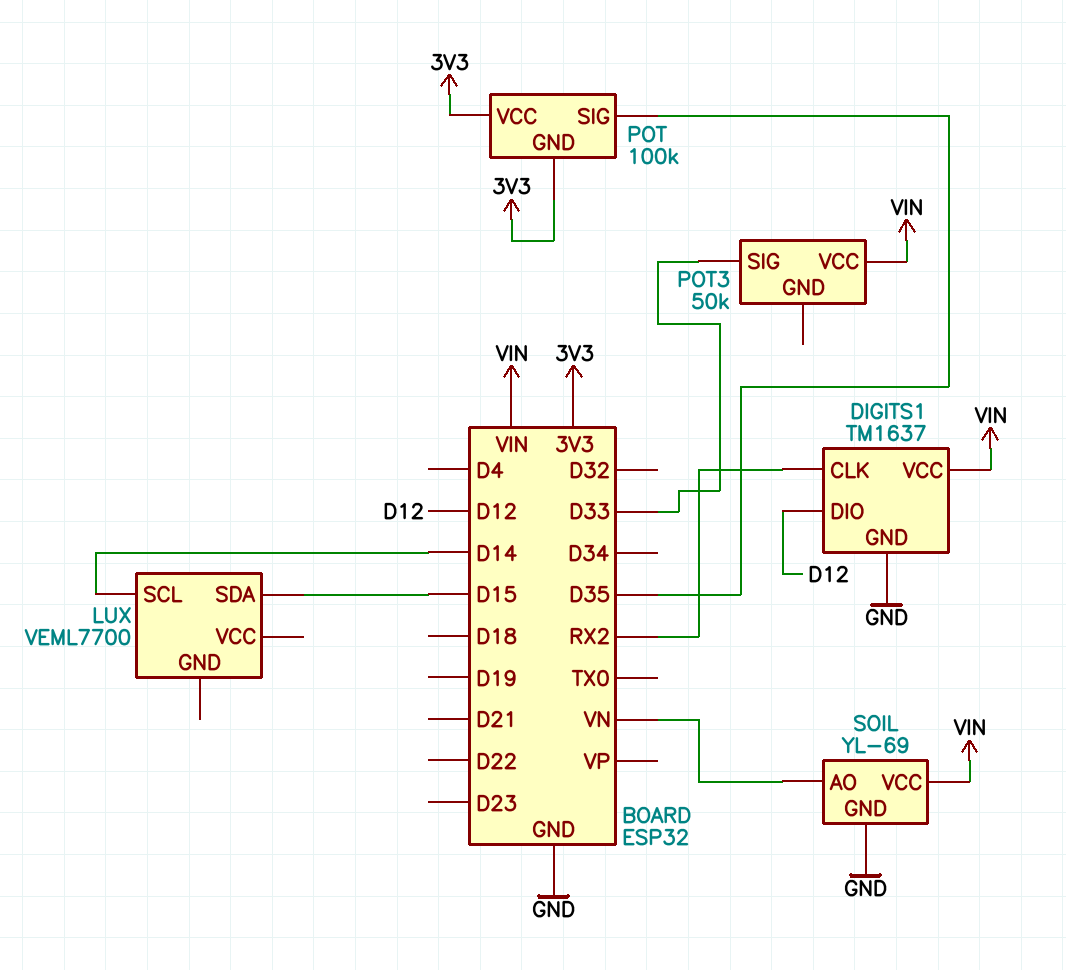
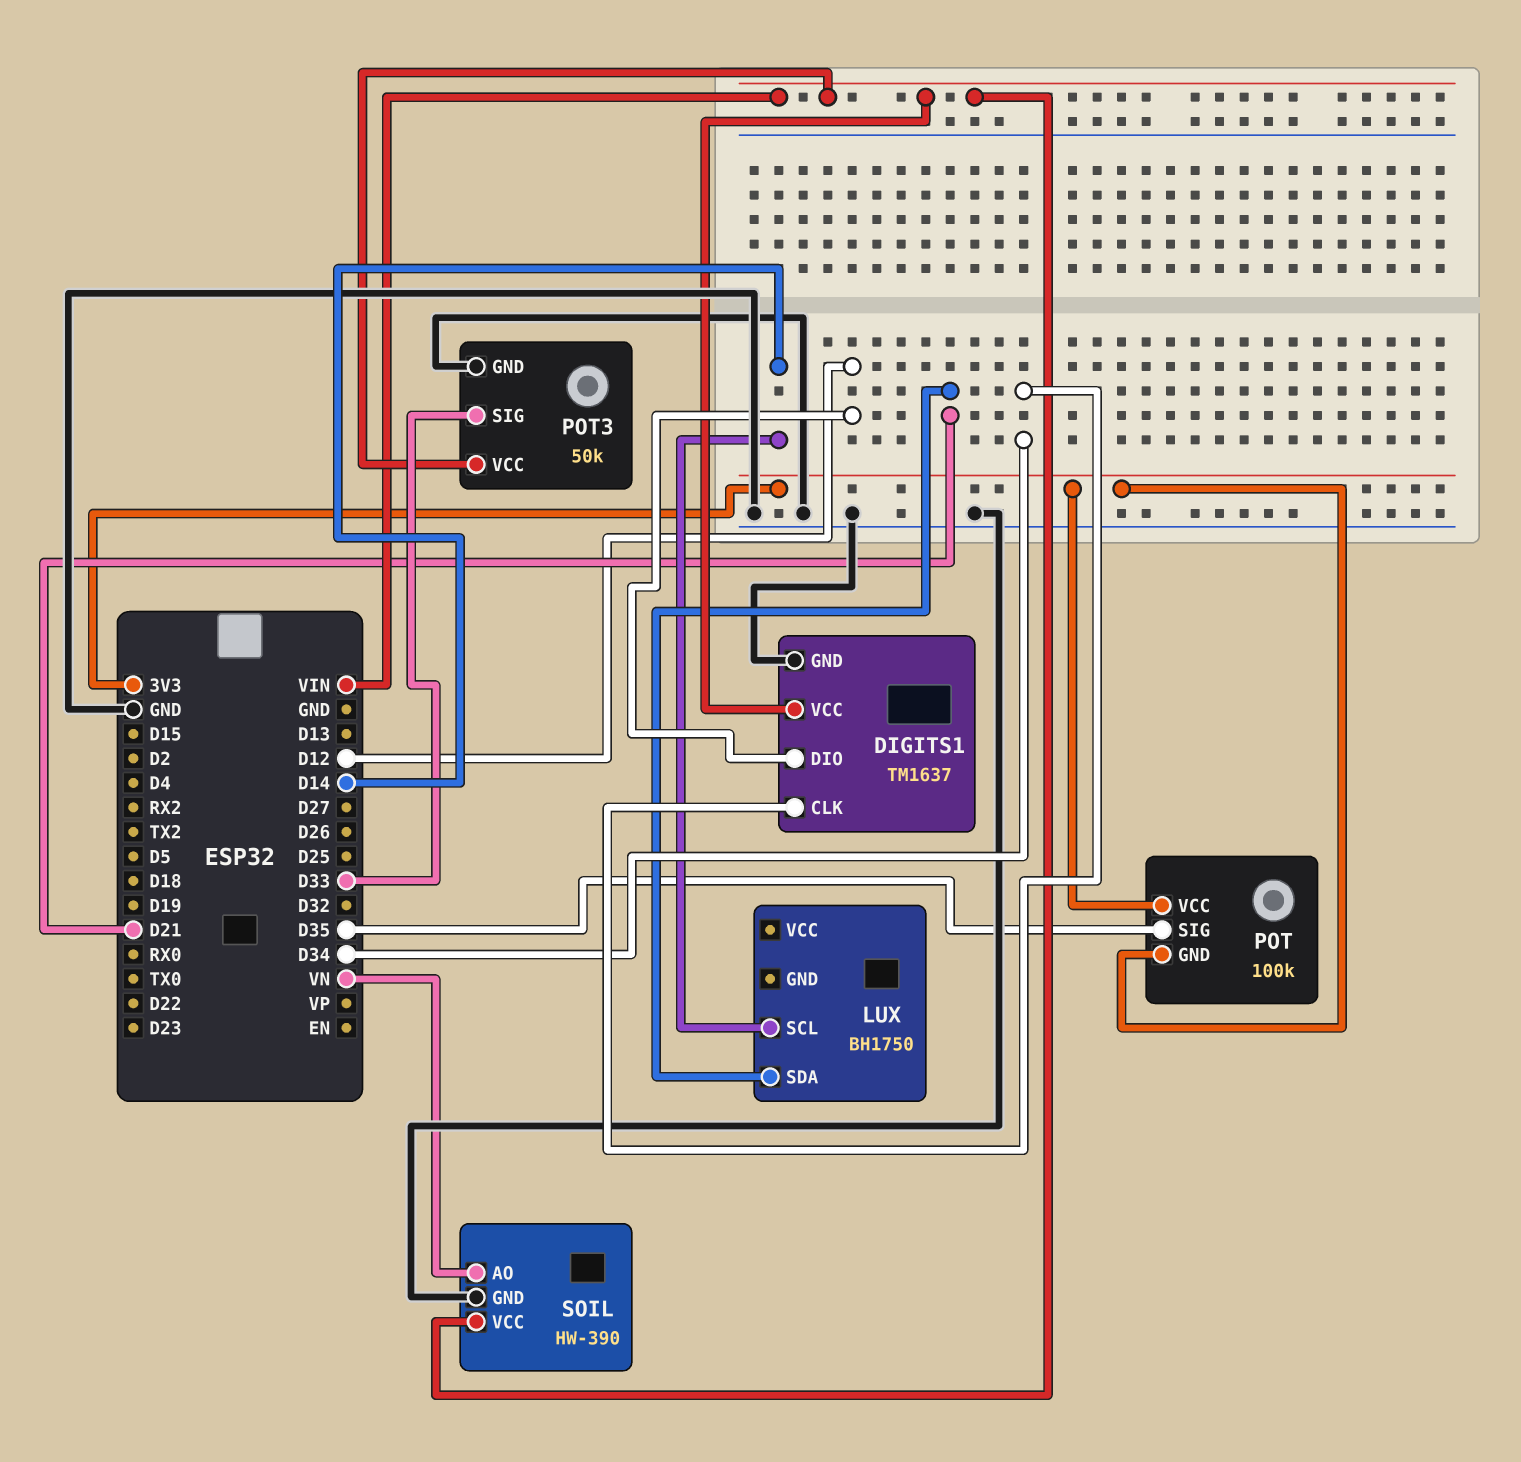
DIGITS1 pin CLK: RX2 -> D34
LUX: VEML7700 -> BH1750
LUX pin SDA: D15 -> D21
POT3 pin GND: none -> GND
SOIL: YL-69 -> HW-390

